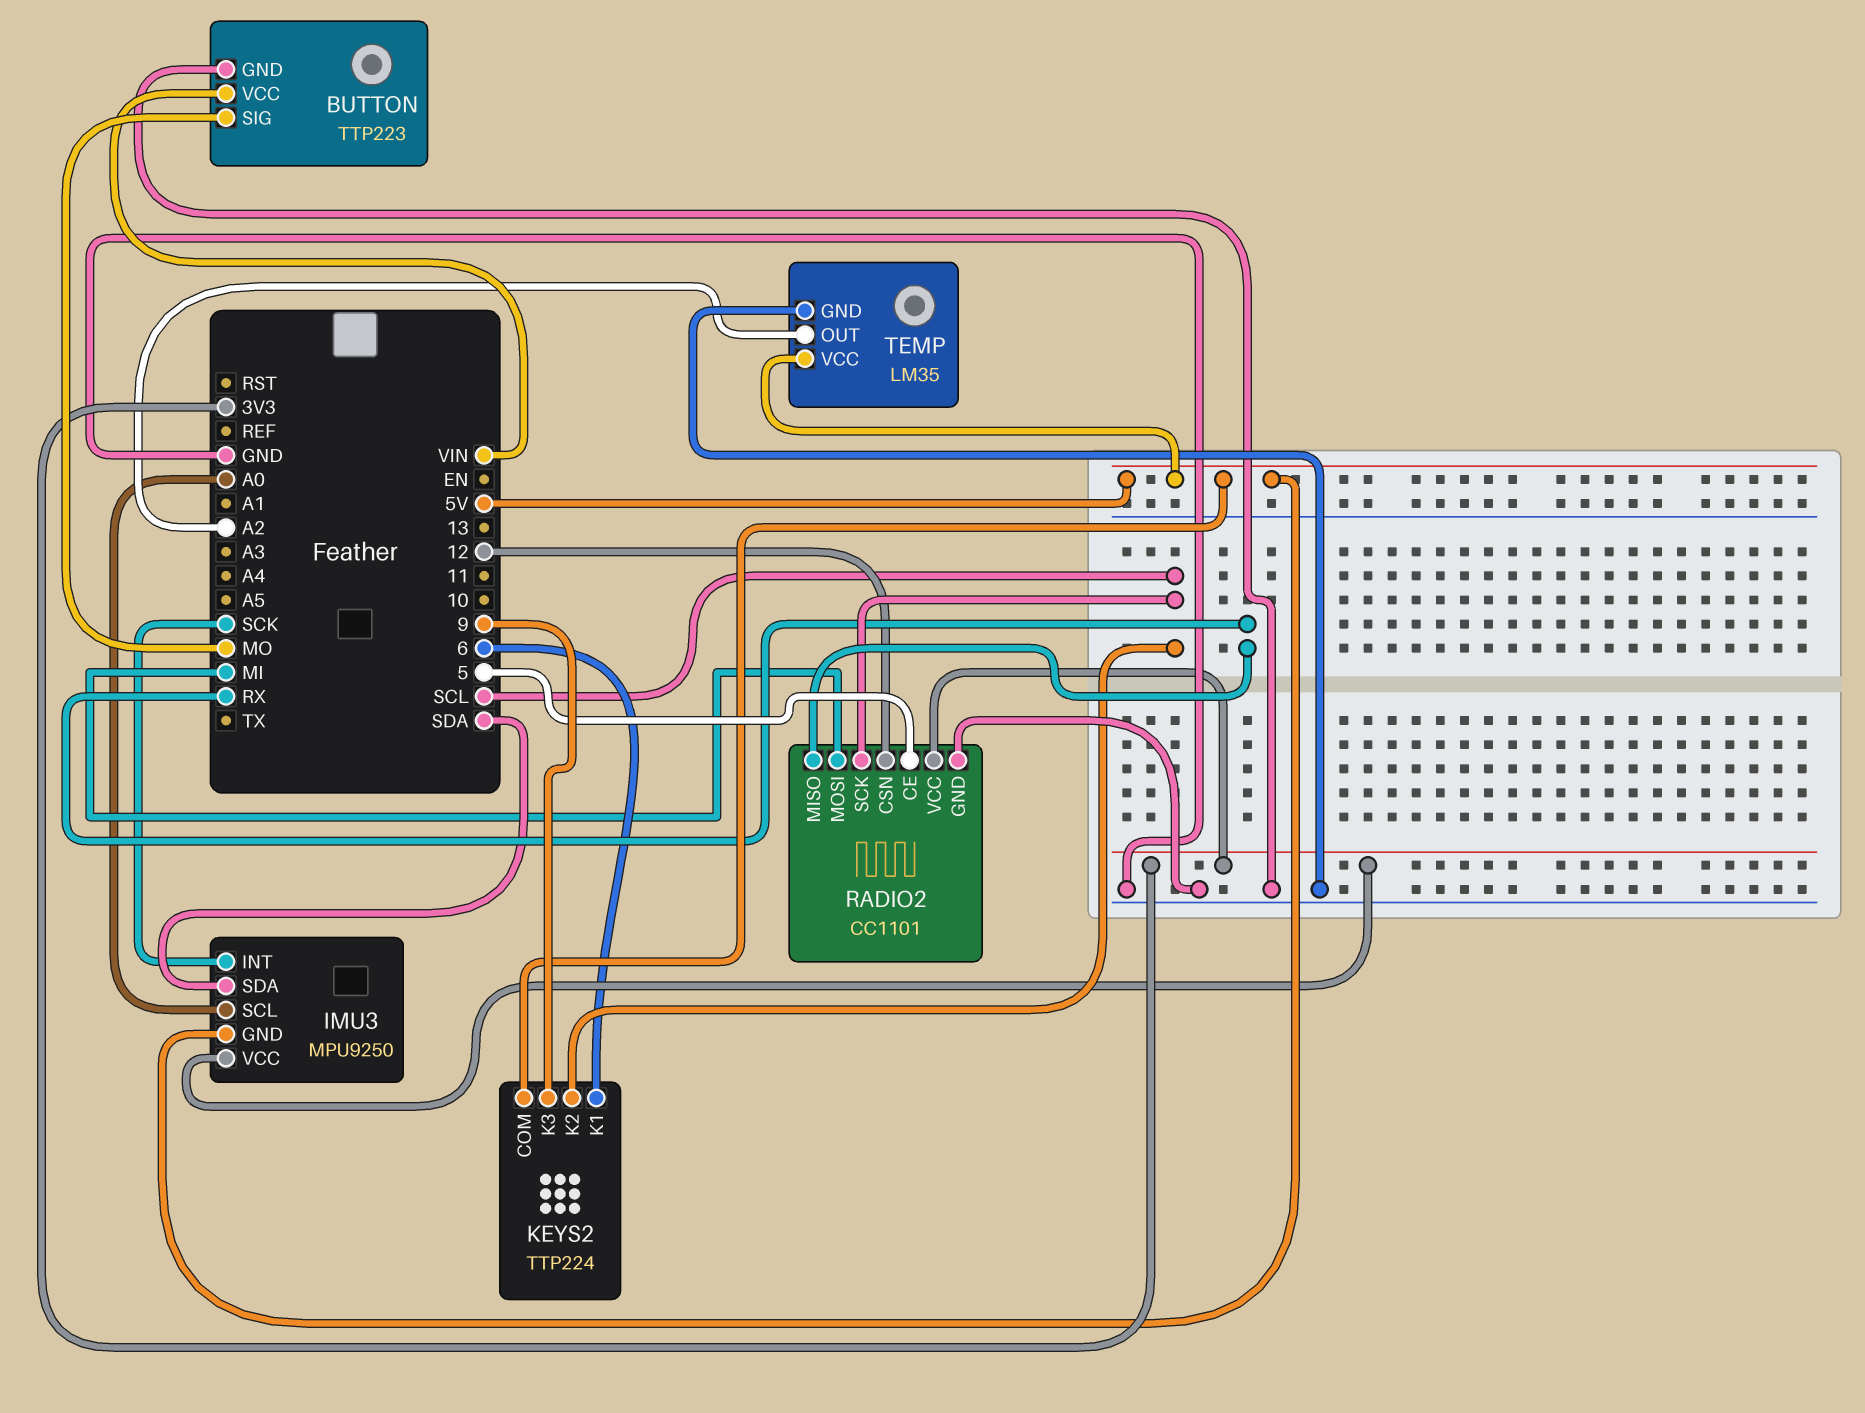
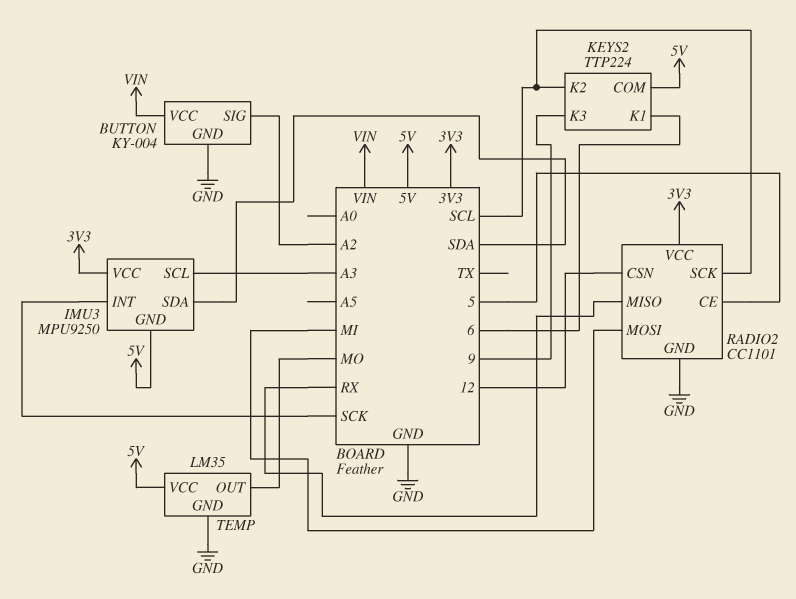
BUTTON: TTP223 -> KY-004
BUTTON pin SIG: MO -> A2
IMU3 pin SCL: A0 -> A3
TEMP pin OUT: A2 -> MO

